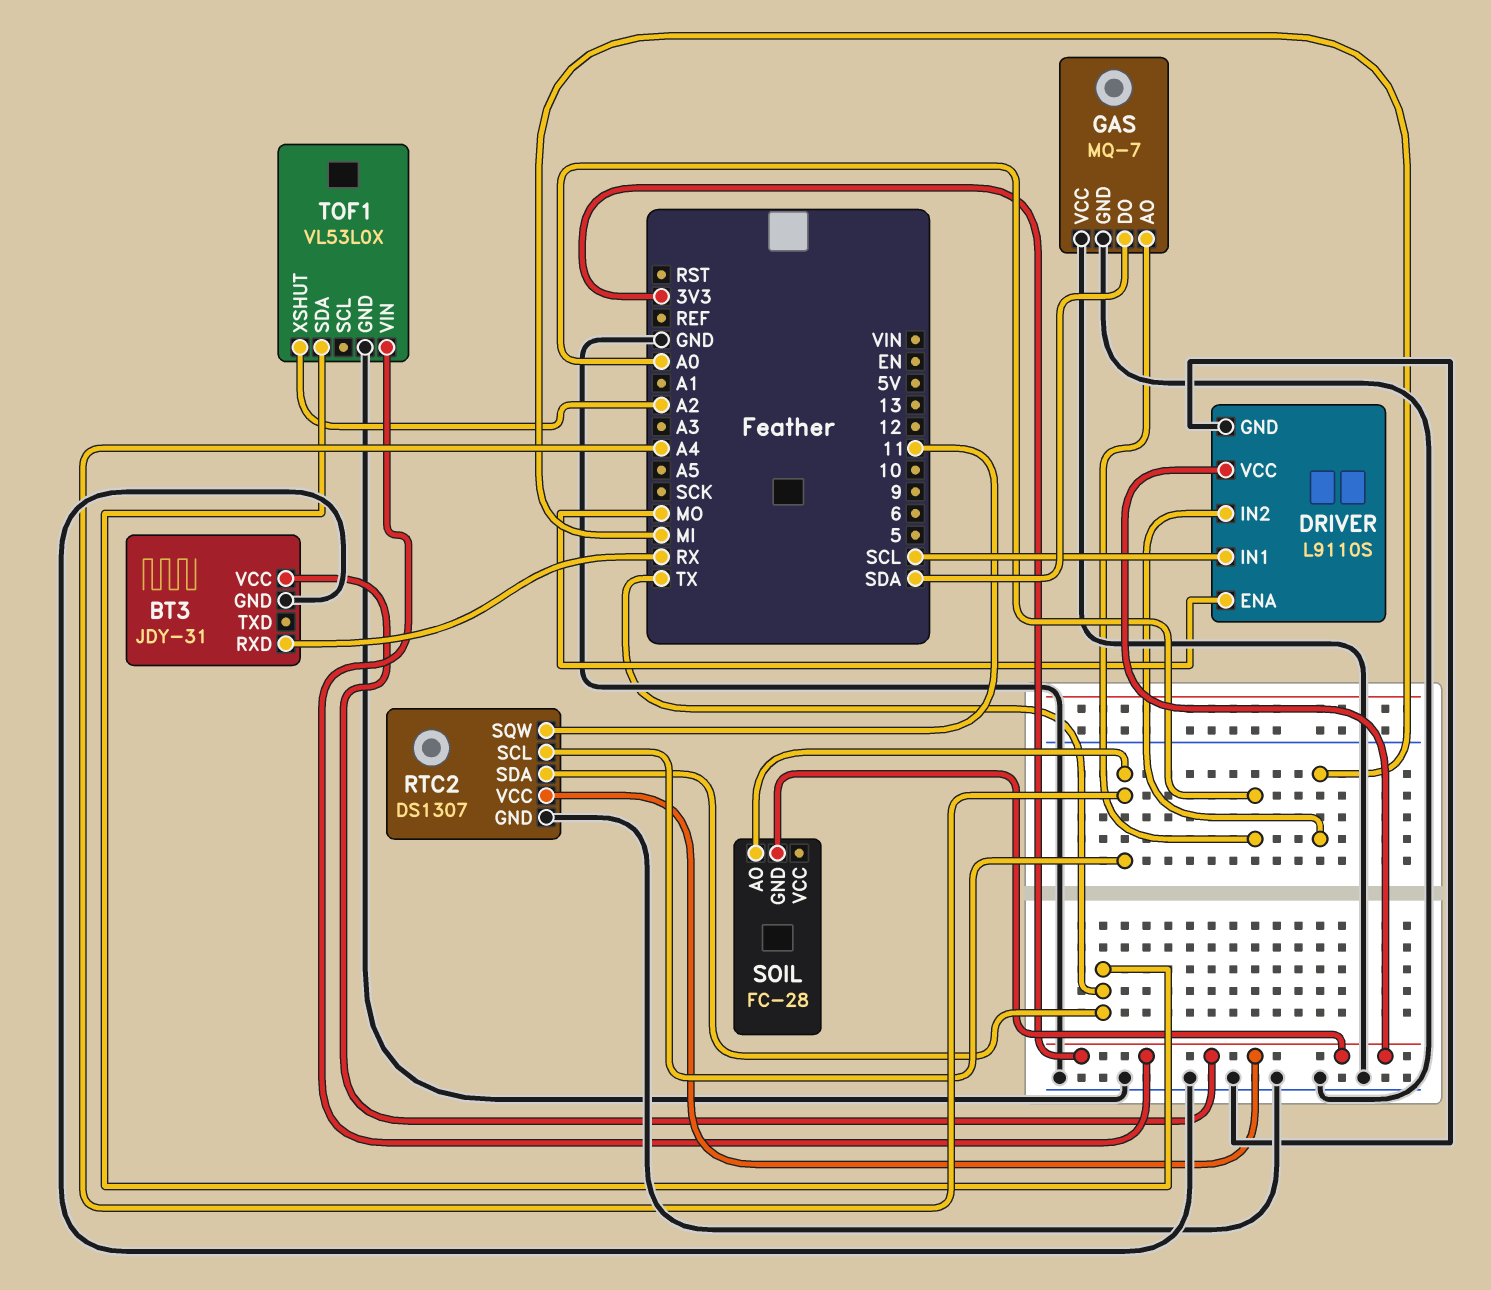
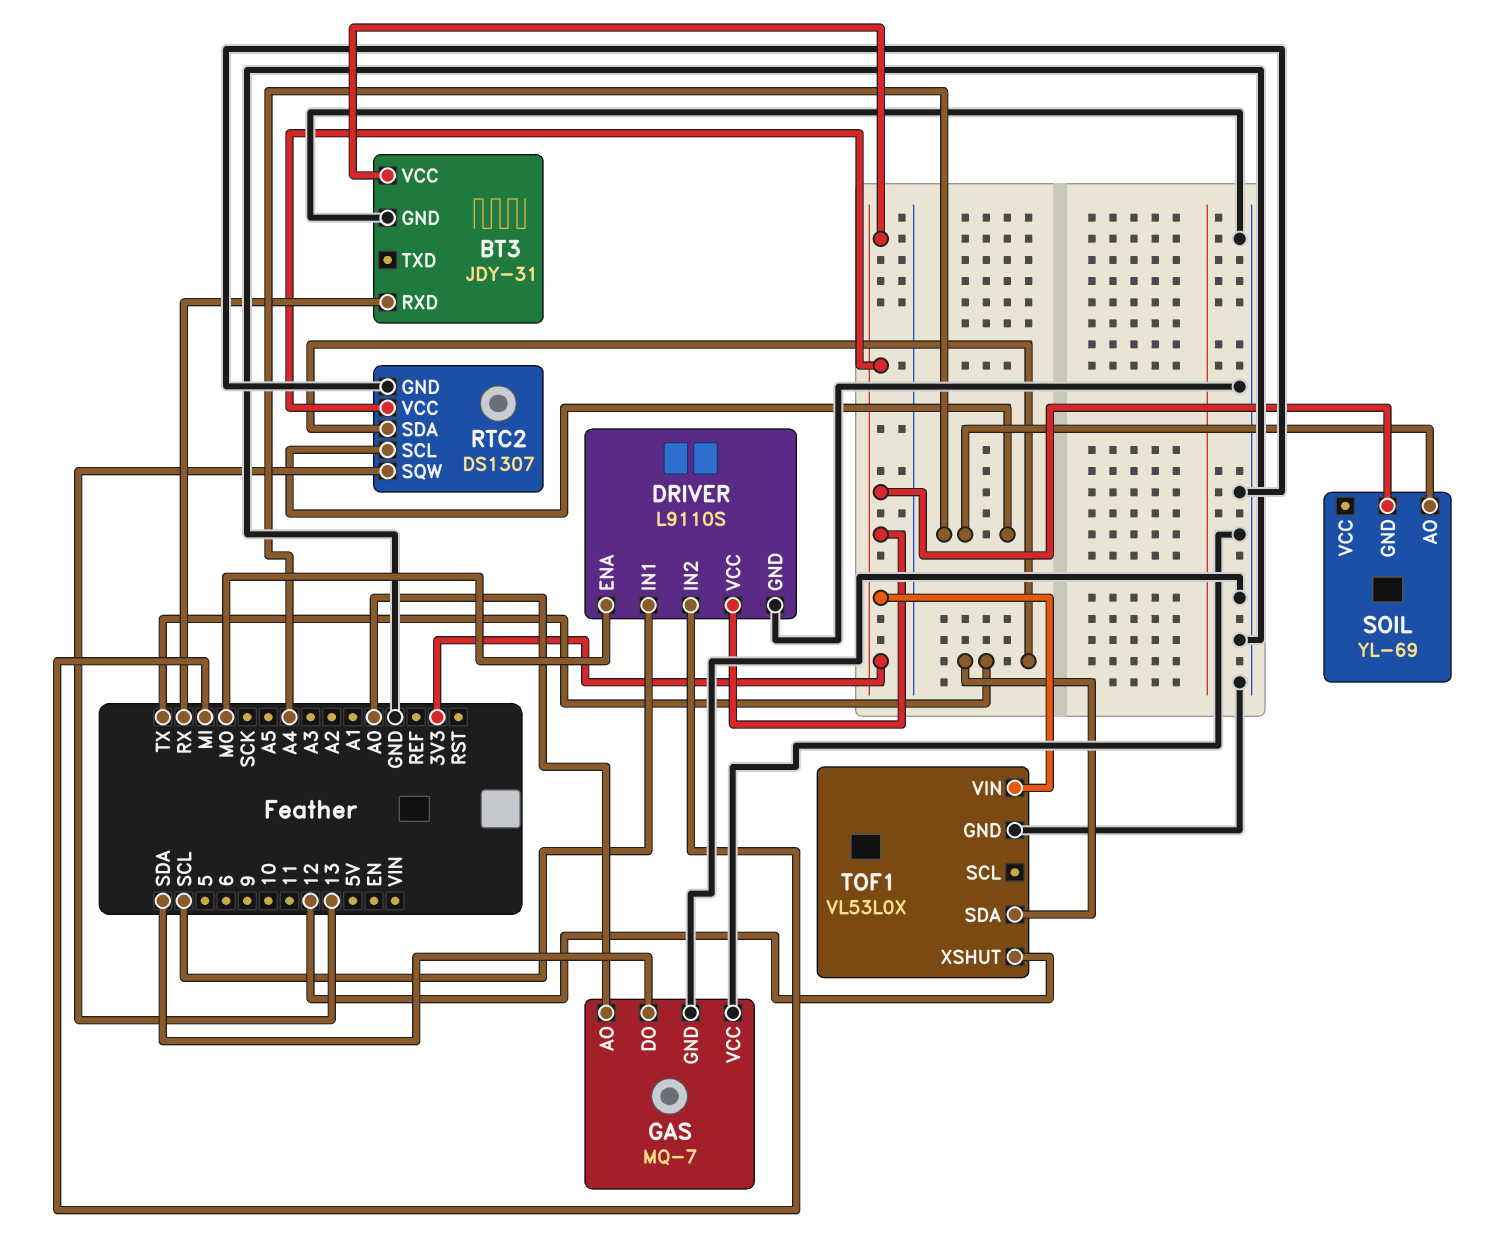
RTC2 pin SQW: 11 -> 13
SOIL: FC-28 -> YL-69
TOF1 pin XSHUT: A2 -> 12

